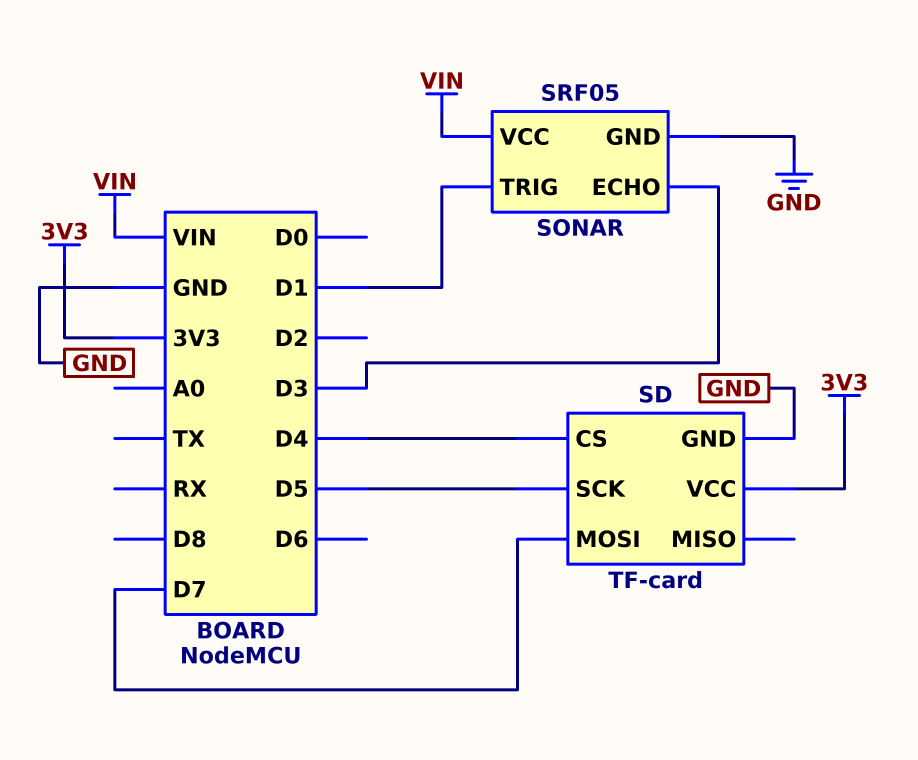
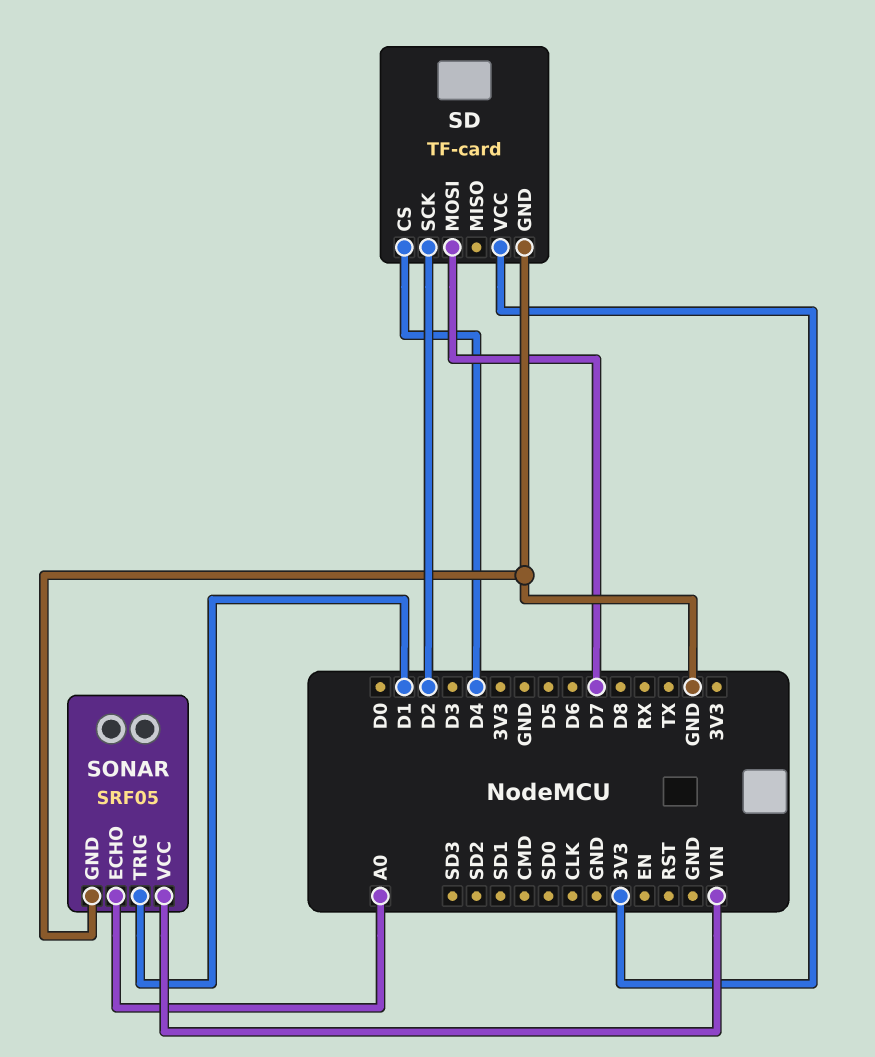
SD pin SCK: D5 -> D2
SONAR pin ECHO: D3 -> A0

